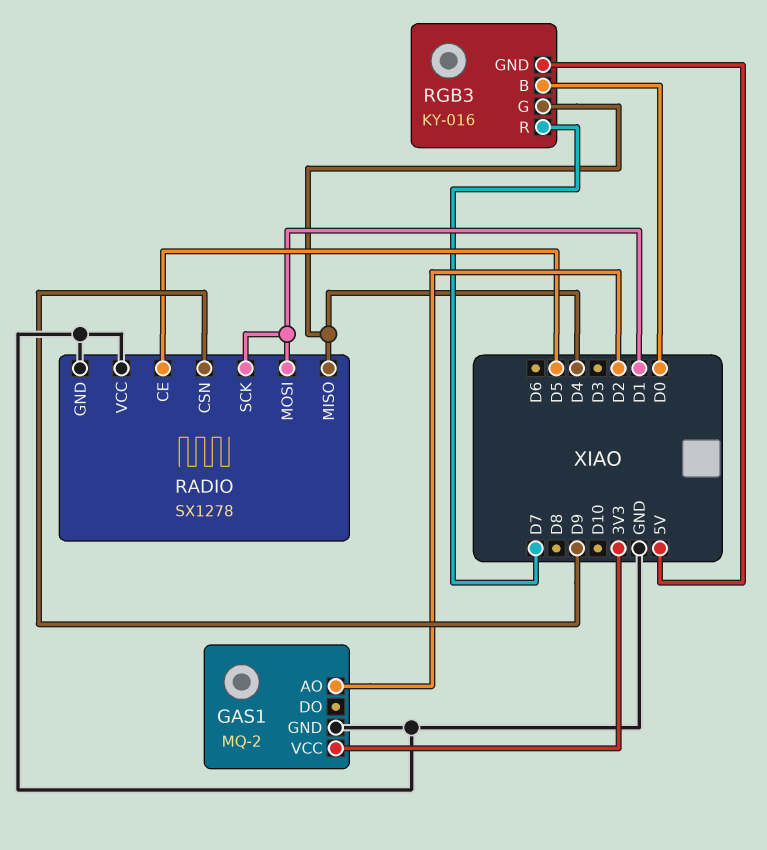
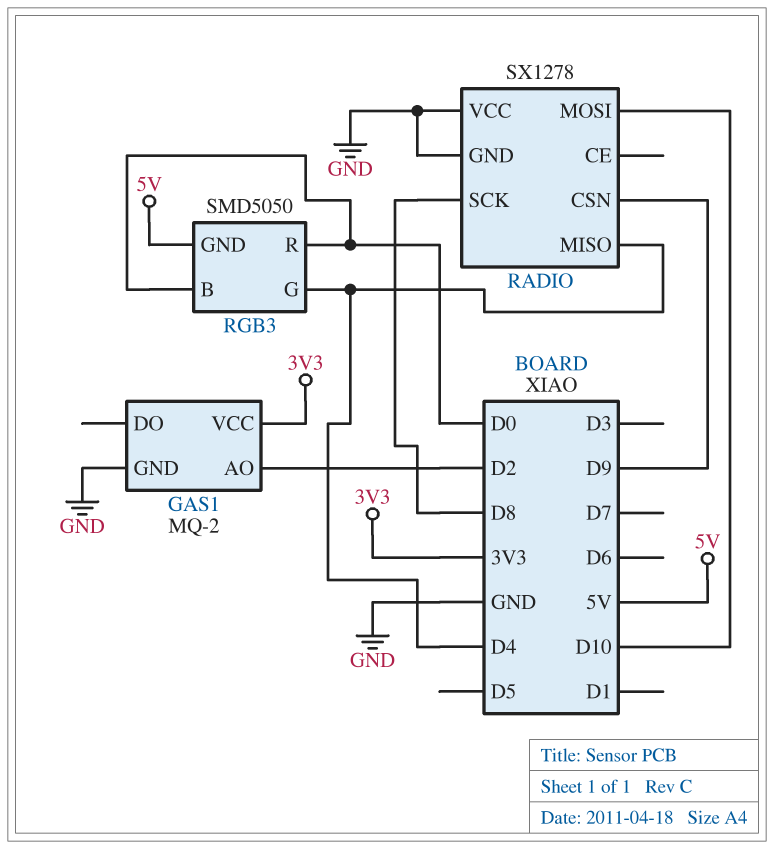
RADIO pin CE: D5 -> none
RADIO pin MOSI: D1 -> D10
RADIO pin SCK: D1 -> D8
RGB3: KY-016 -> SMD5050
RGB3 pin R: D7 -> D0

